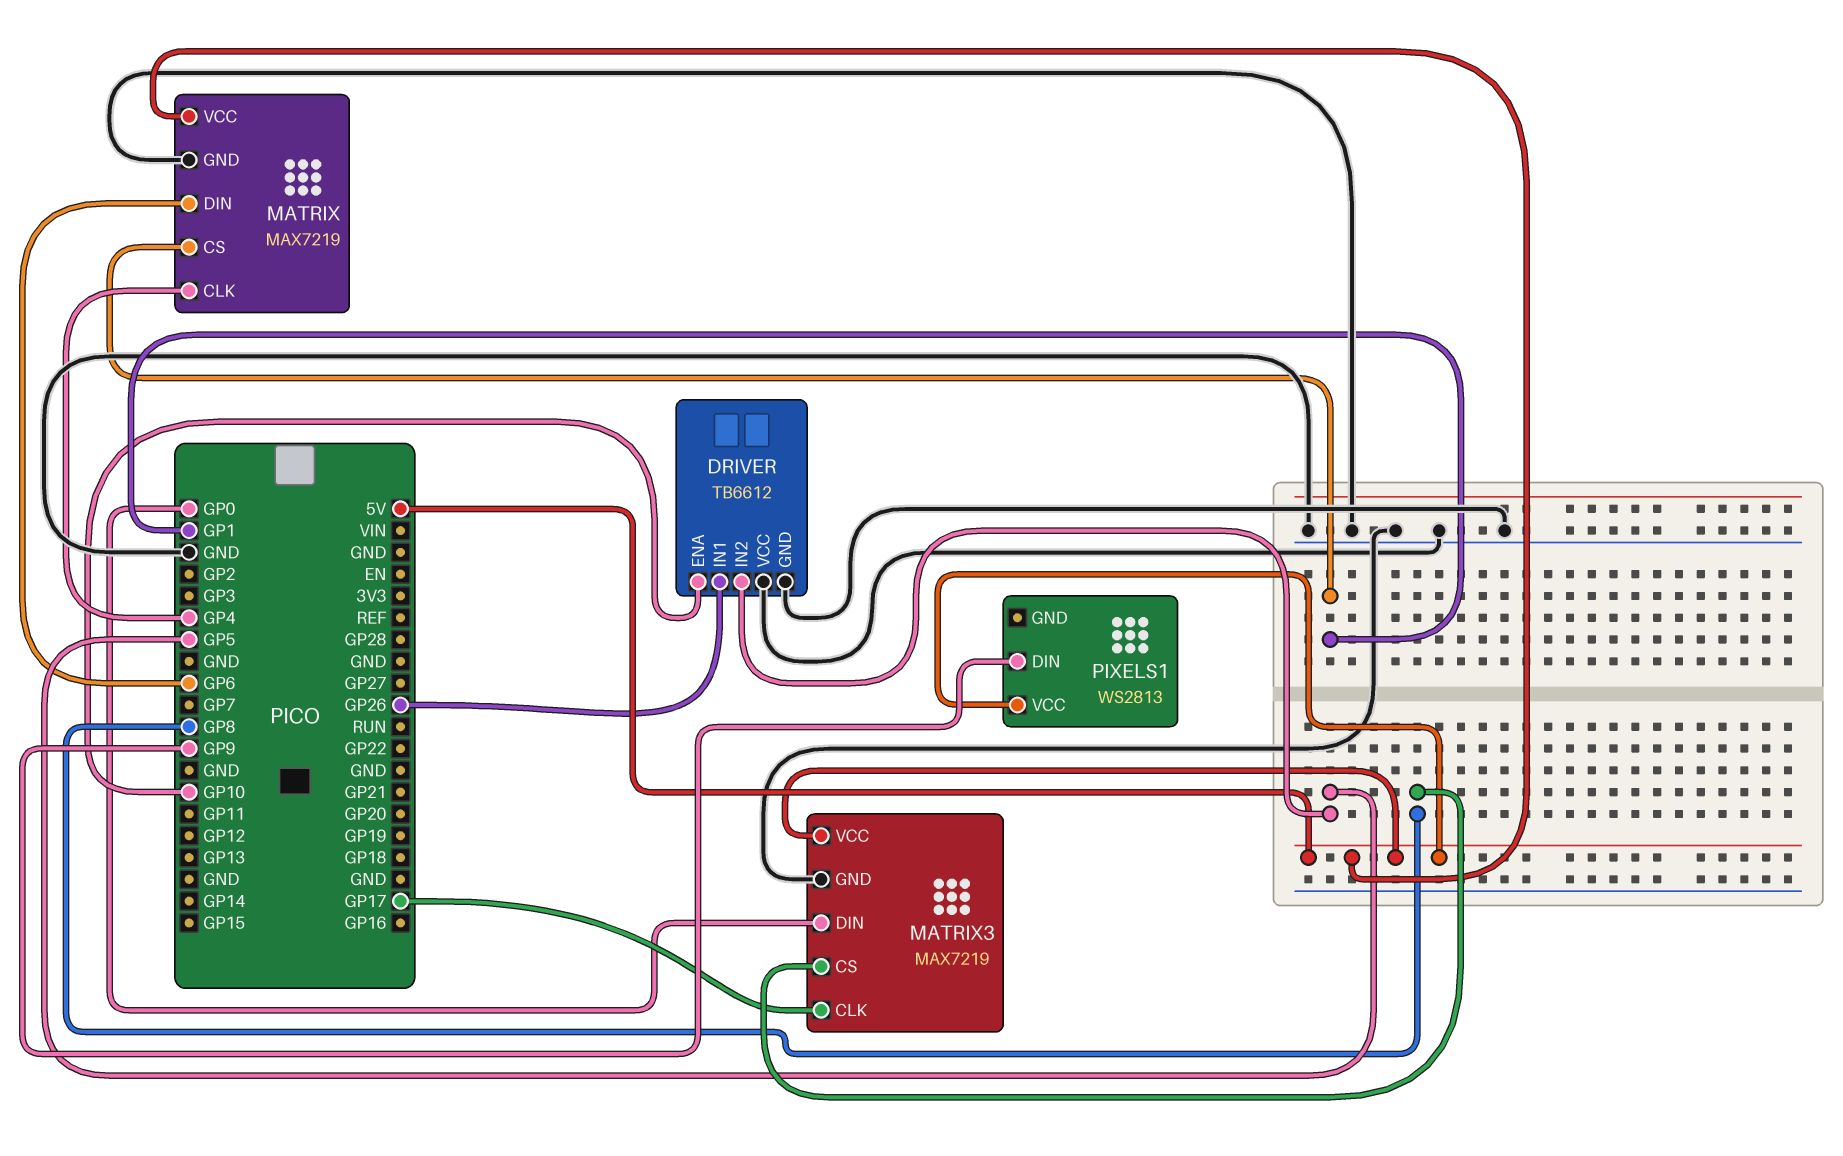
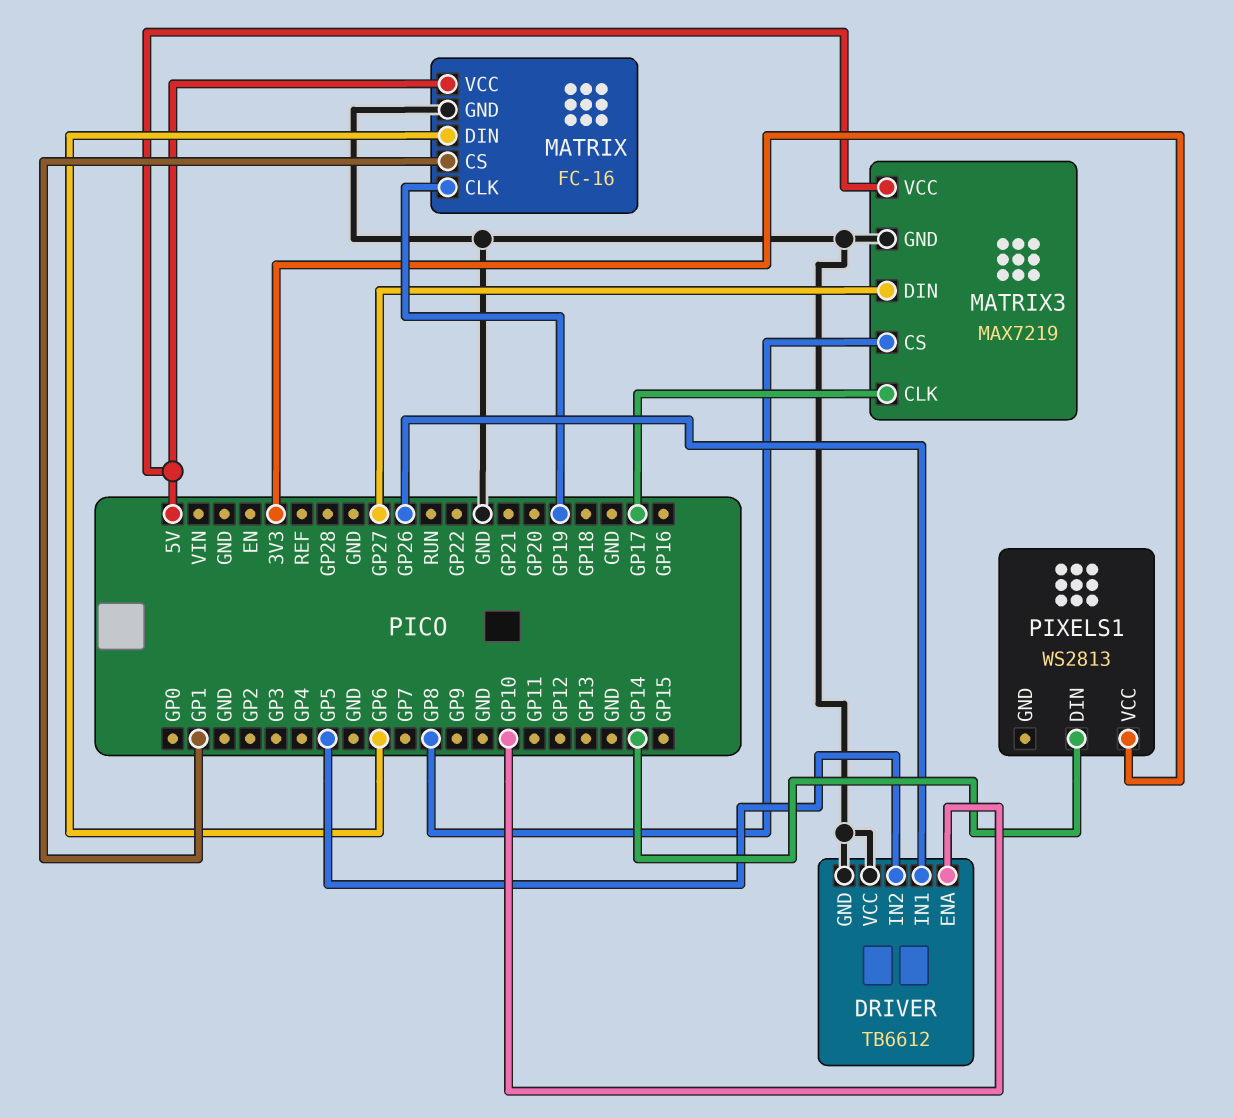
MATRIX: MAX7219 -> FC-16
MATRIX pin CLK: GP4 -> GP19
MATRIX3 pin DIN: GP0 -> GP27
PIXELS1 pin DIN: GP9 -> GP14
PIXELS1 pin VCC: 5V -> 3V3

